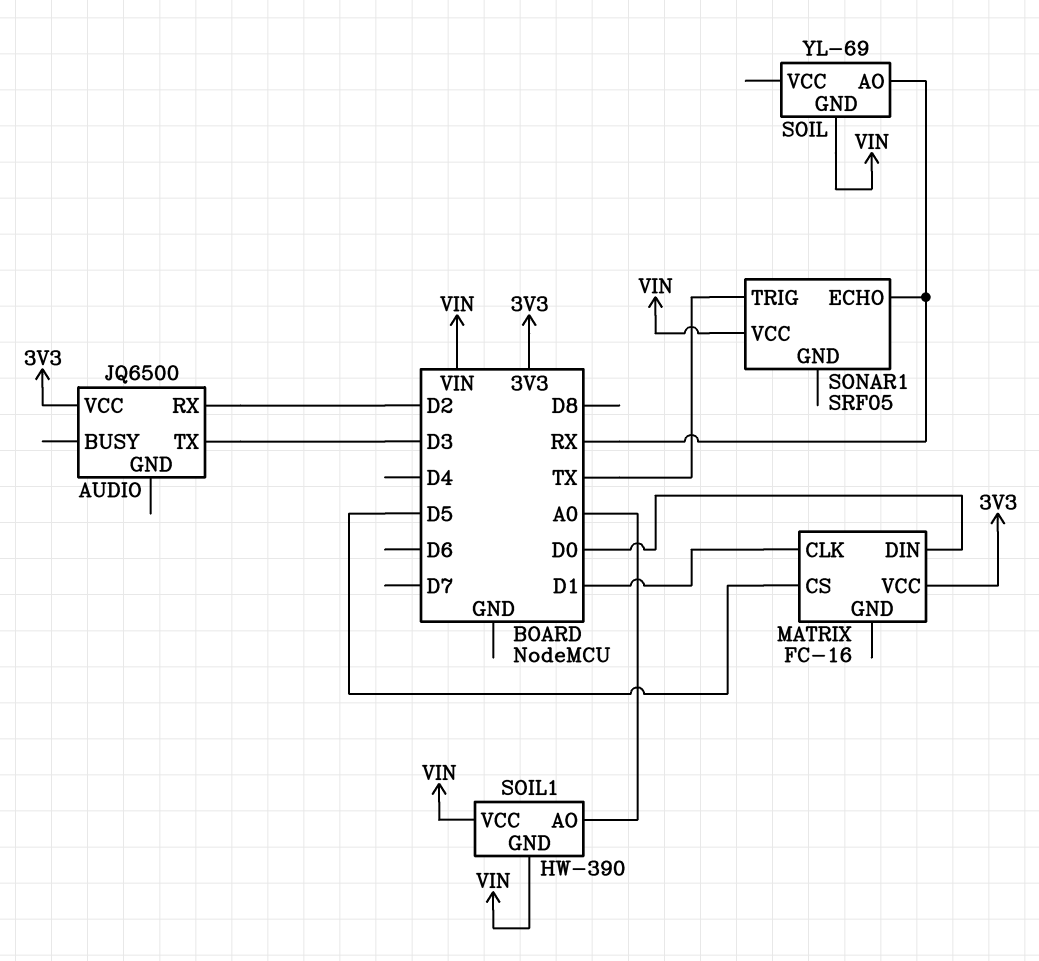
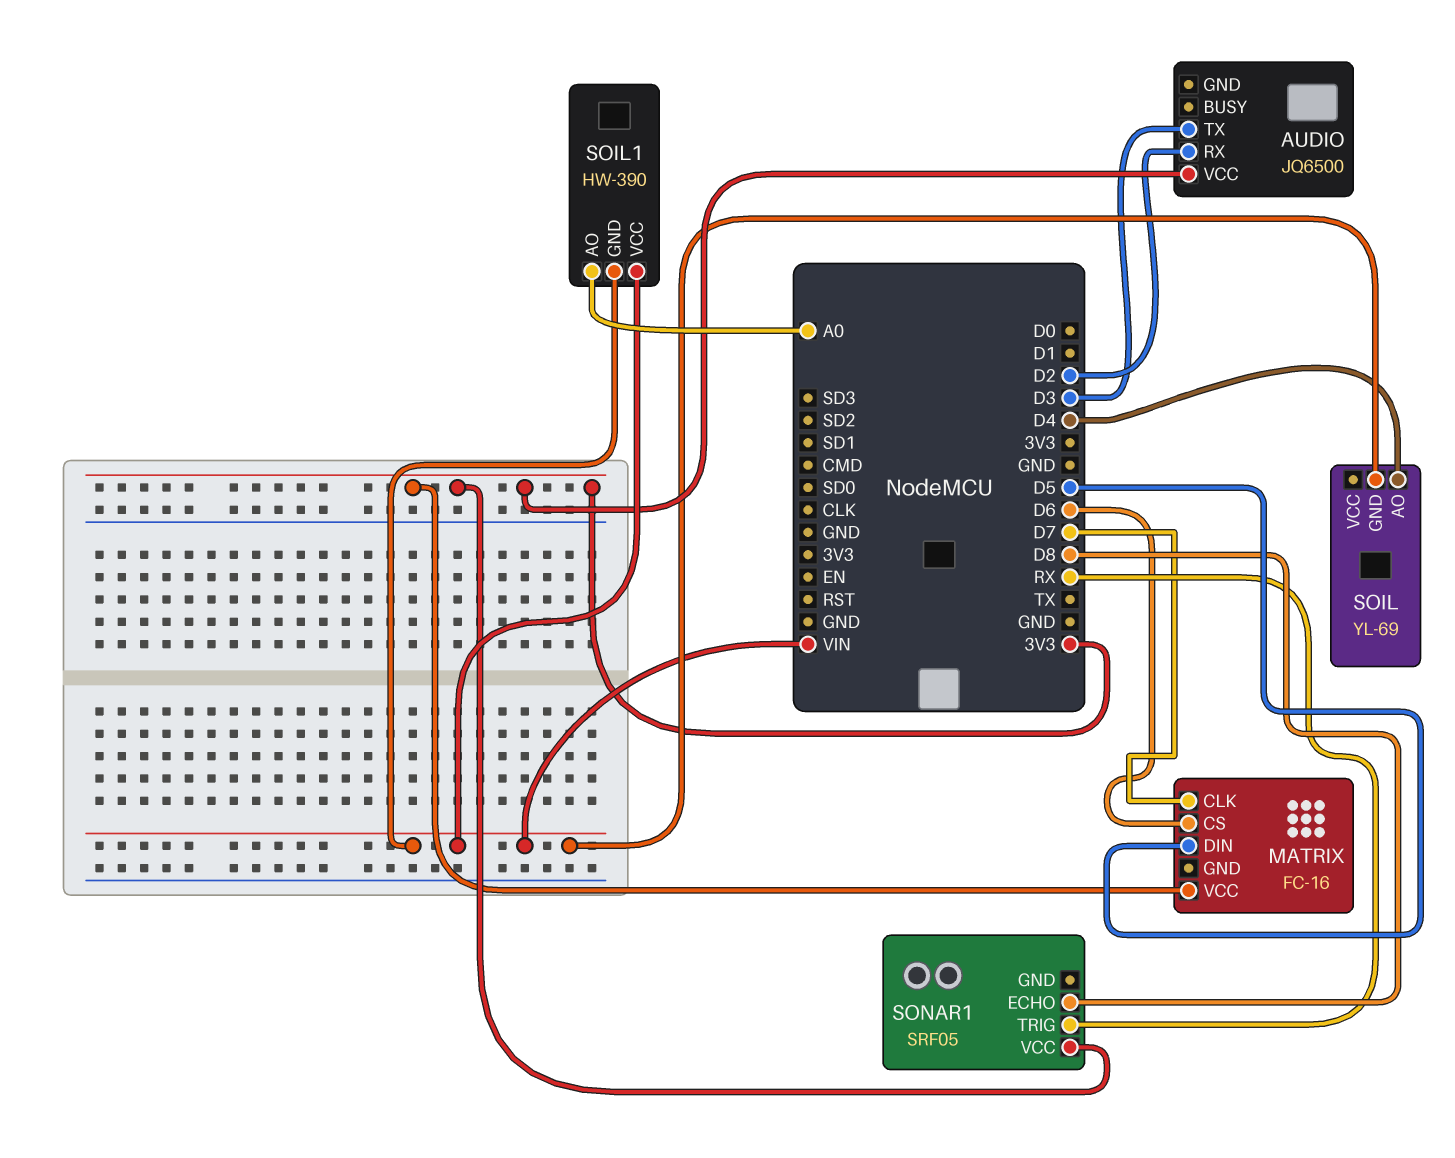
MATRIX pin CLK: D1 -> D7
MATRIX pin CS: D5 -> D6
MATRIX pin DIN: D0 -> D5
SOIL pin AO: RX -> D4
SONAR1 pin ECHO: RX -> D8
SONAR1 pin TRIG: TX -> RX
SONAR1 pin VCC: VIN -> 3V3

